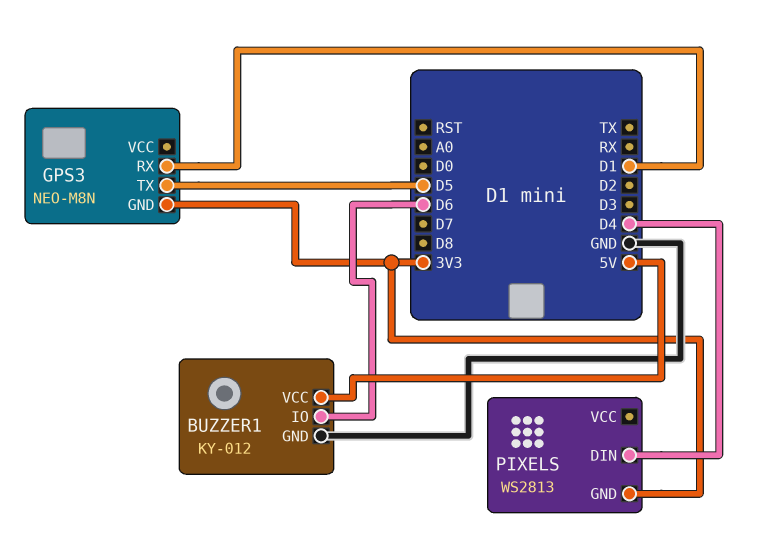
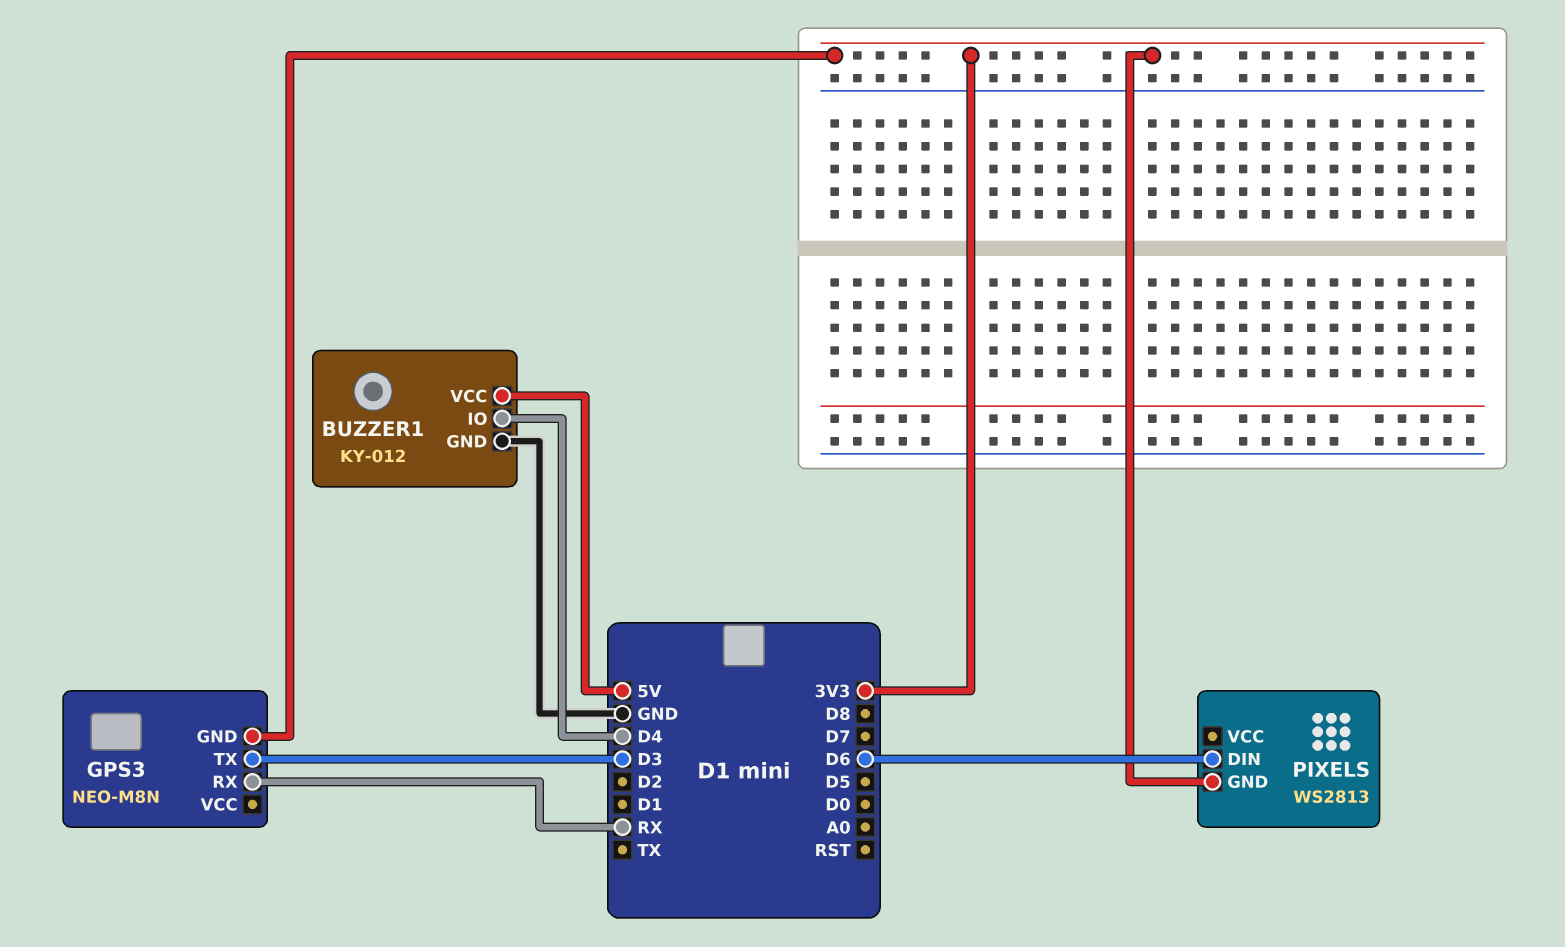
BUZZER1 pin IO: D6 -> D4
GPS3 pin RX: D1 -> RX
GPS3 pin TX: D5 -> D3
PIXELS pin DIN: D4 -> D6

